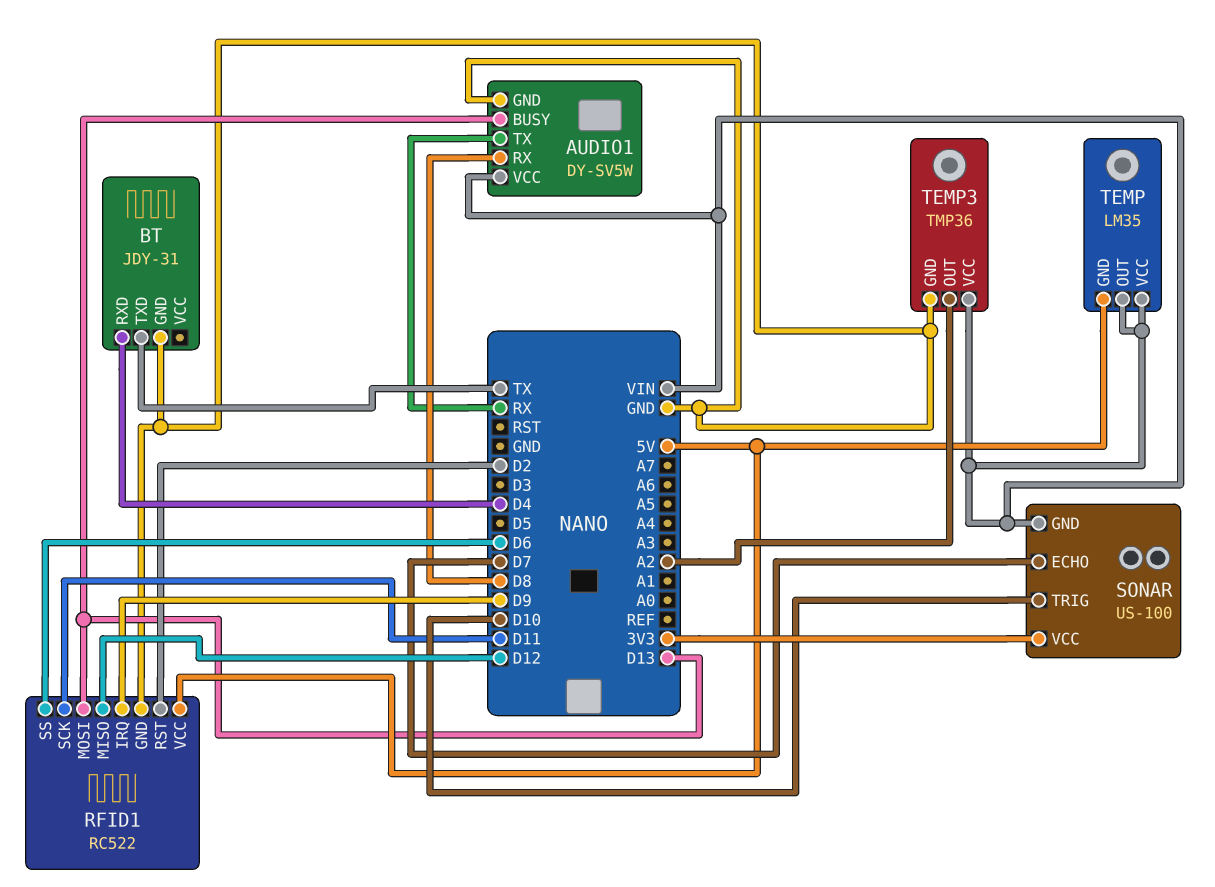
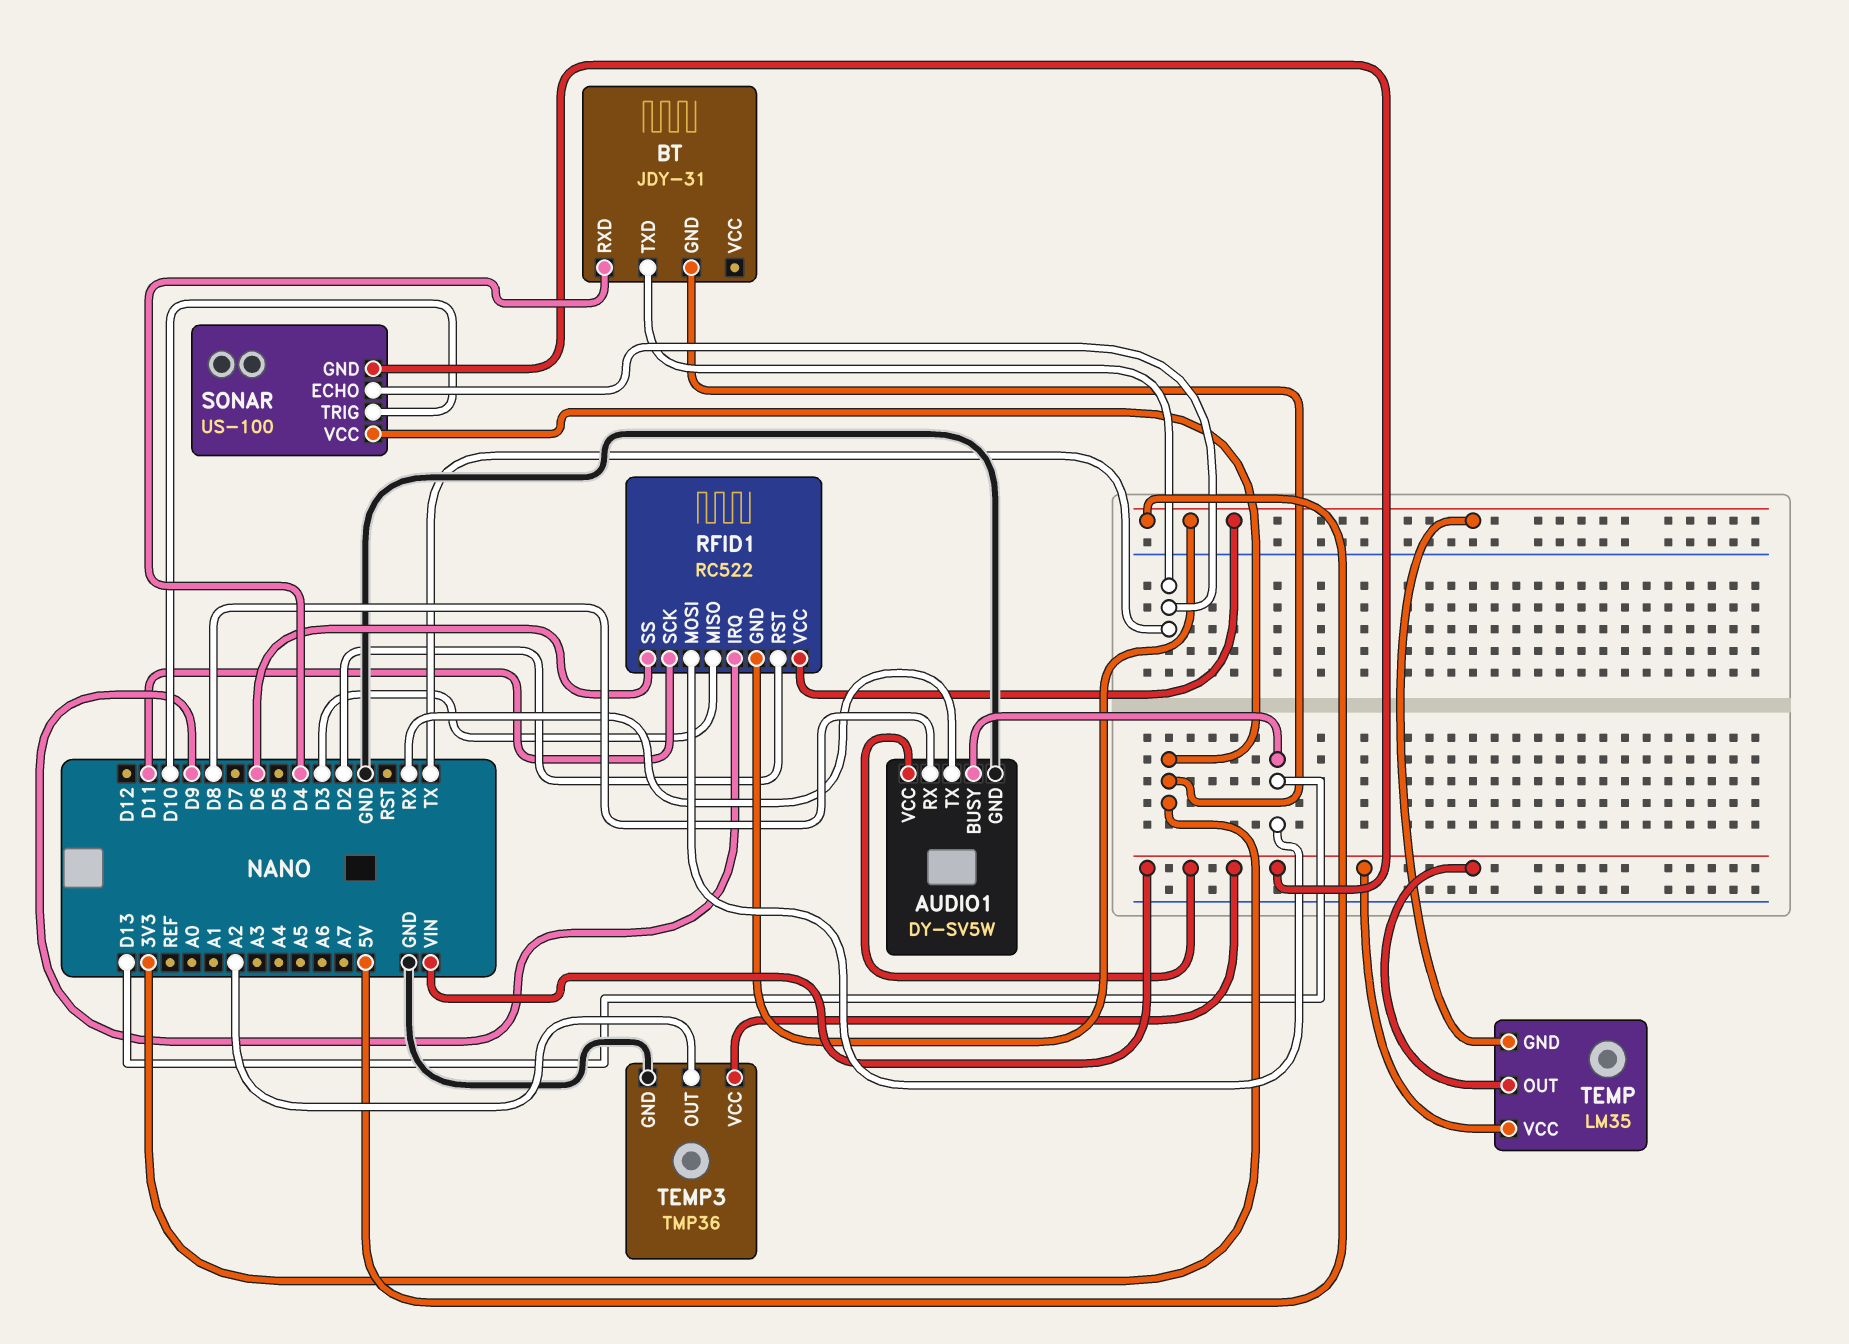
BT pin GND: GND -> 3V3
RFID1 pin GND: GND -> 5V
RFID1 pin MISO: D12 -> D3
SONAR pin ECHO: D7 -> TX

